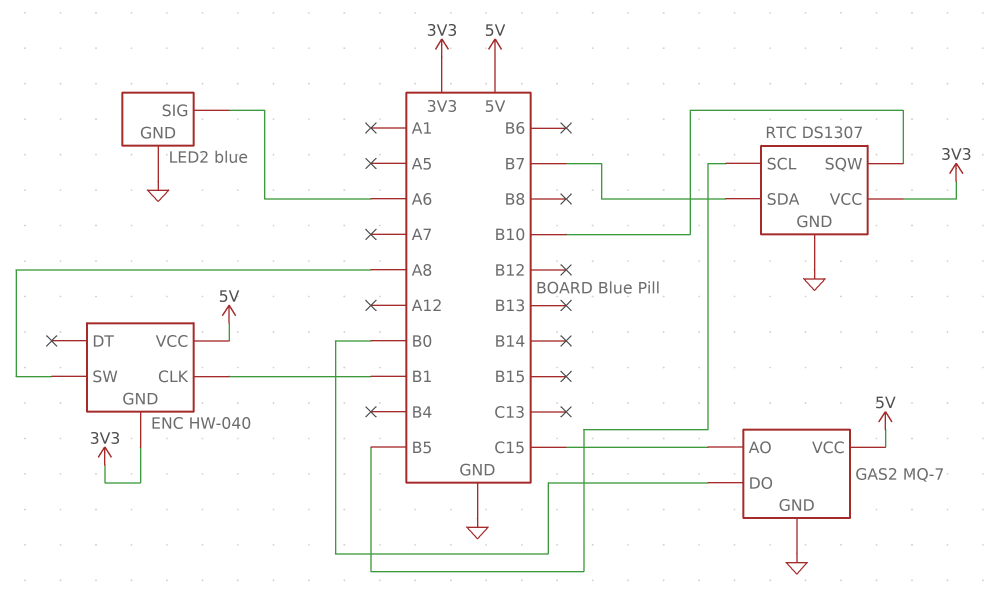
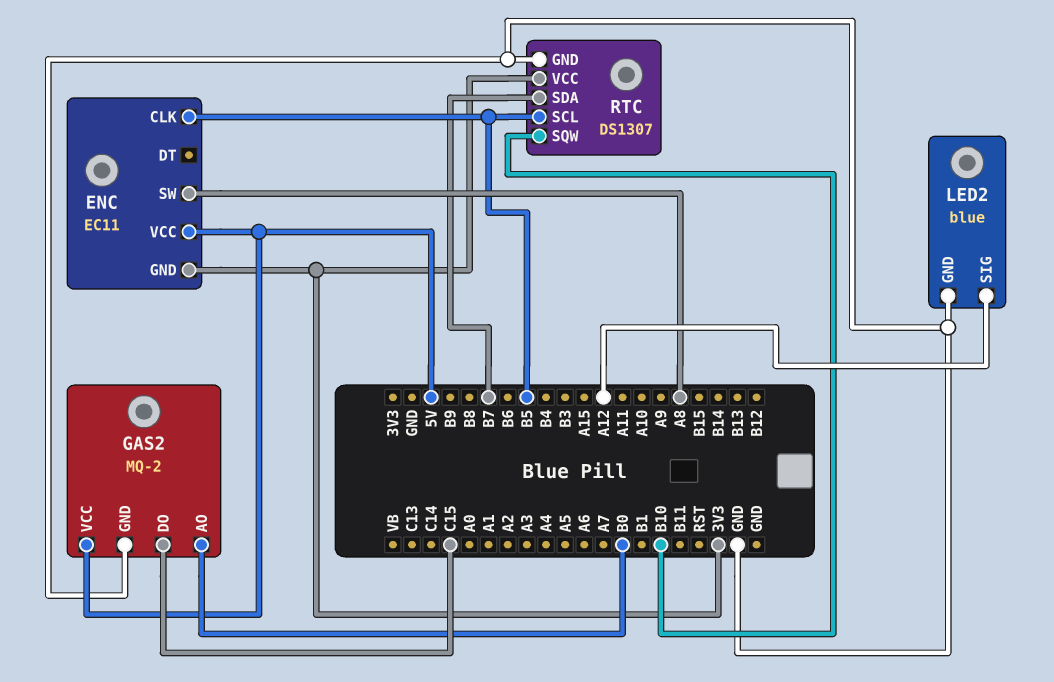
ENC: HW-040 -> EC11
ENC pin CLK: B1 -> B5
GAS2: MQ-7 -> MQ-2
GAS2 pin AO: C15 -> B0
GAS2 pin DO: B0 -> C15
LED2 pin SIG: A6 -> A12

